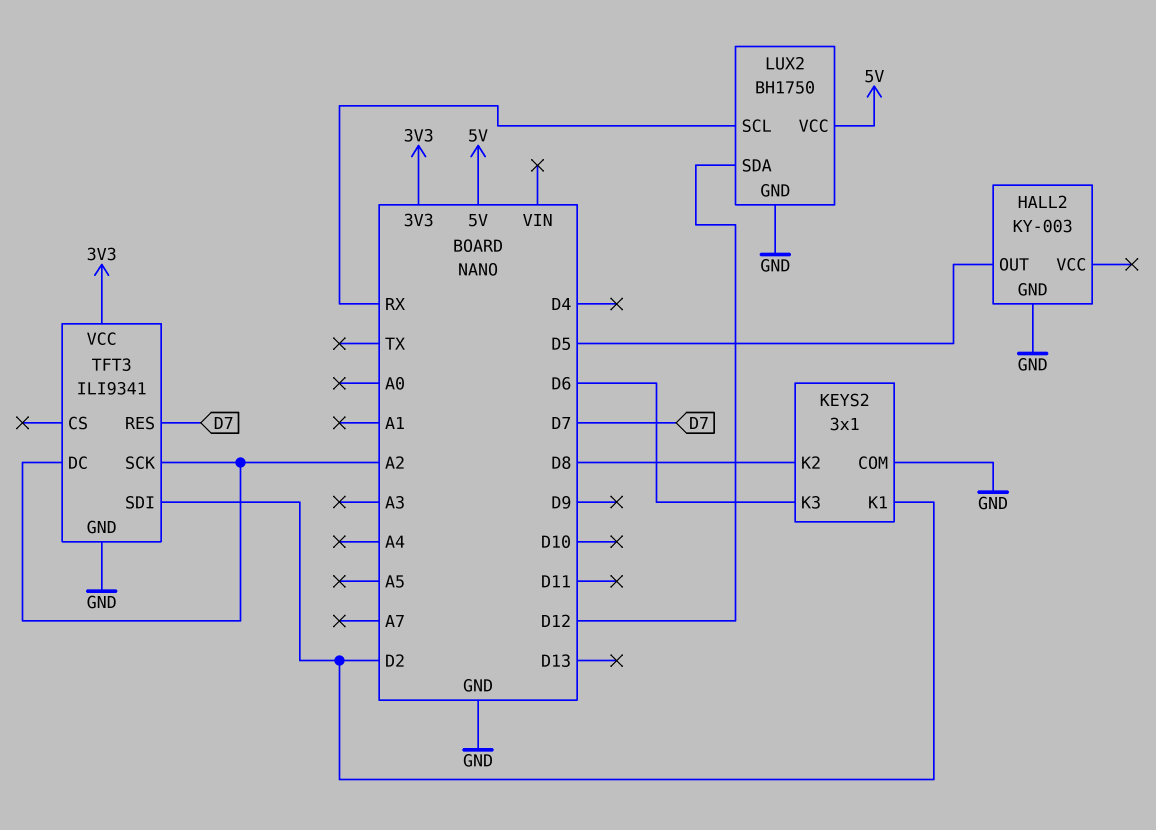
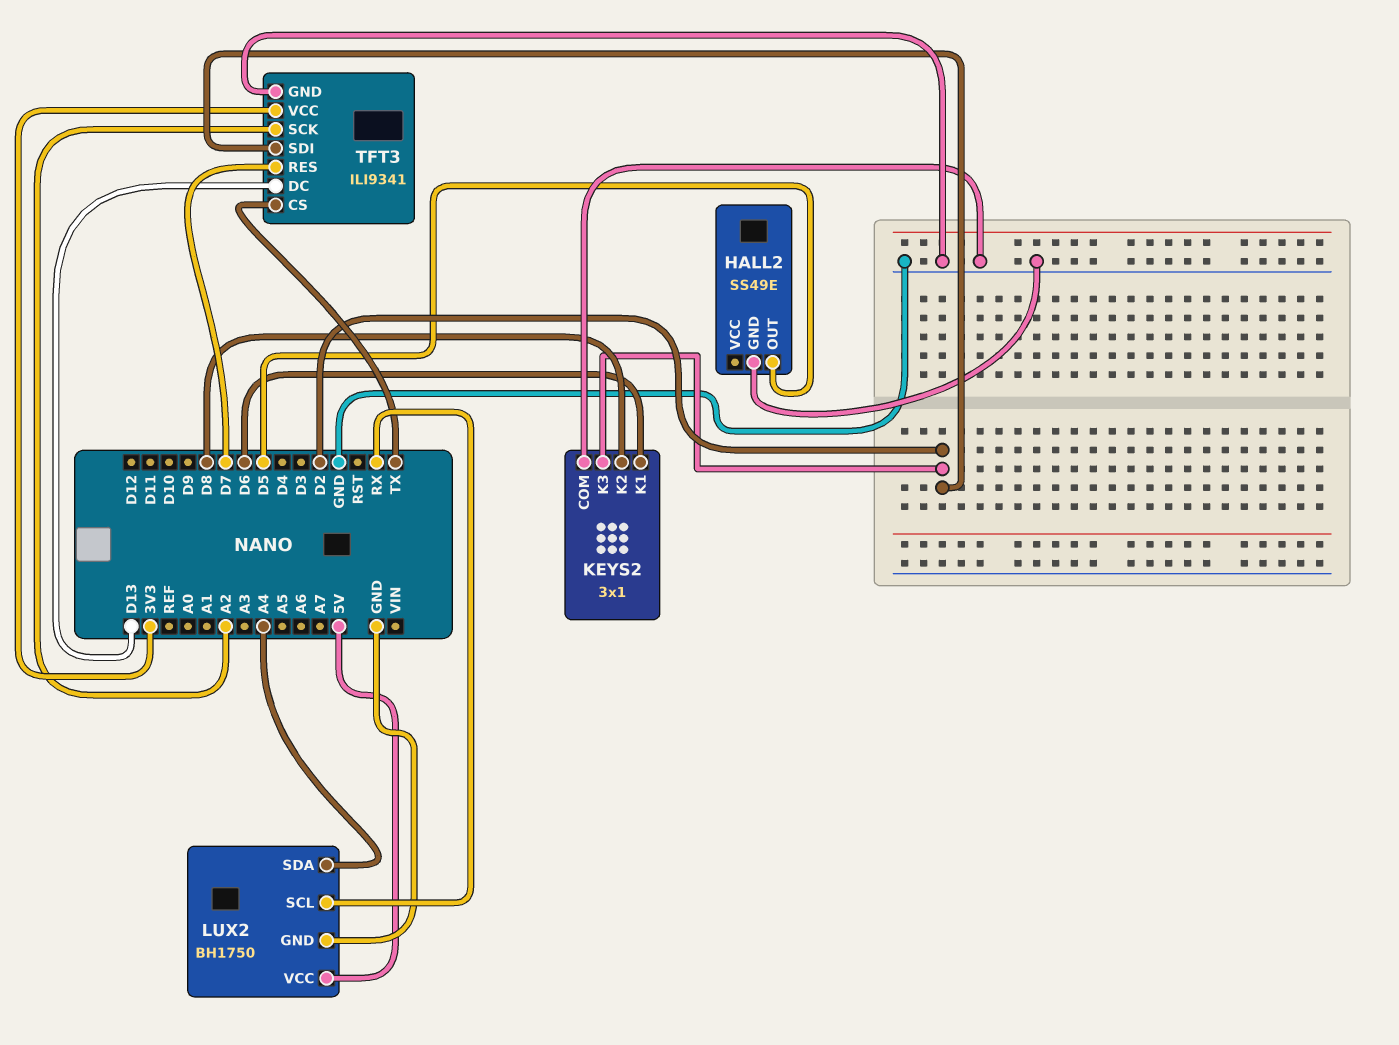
HALL2: KY-003 -> SS49E
KEYS2 pin K1: D2 -> D6
KEYS2 pin K3: D6 -> D2
LUX2 pin SDA: D12 -> A4
TFT3 pin CS: none -> TX
TFT3 pin DC: A2 -> D13

